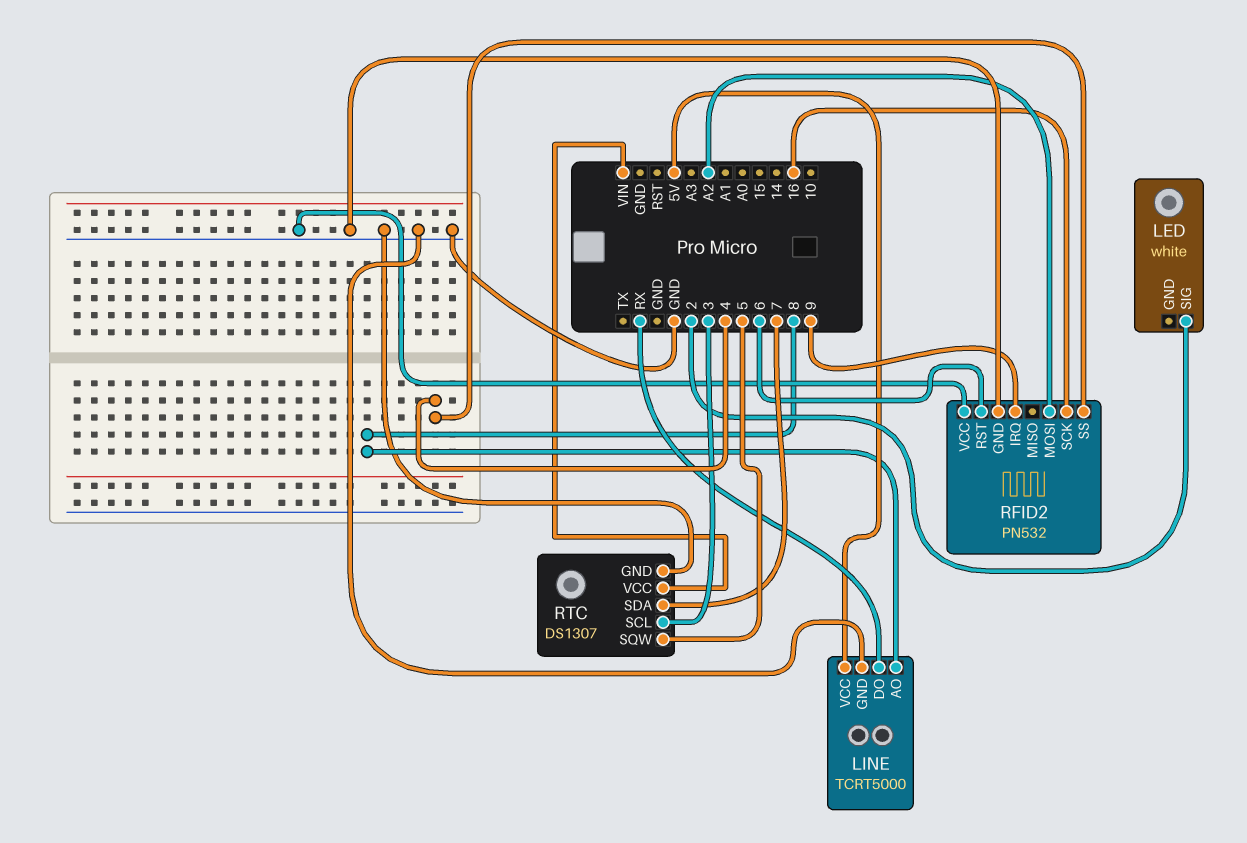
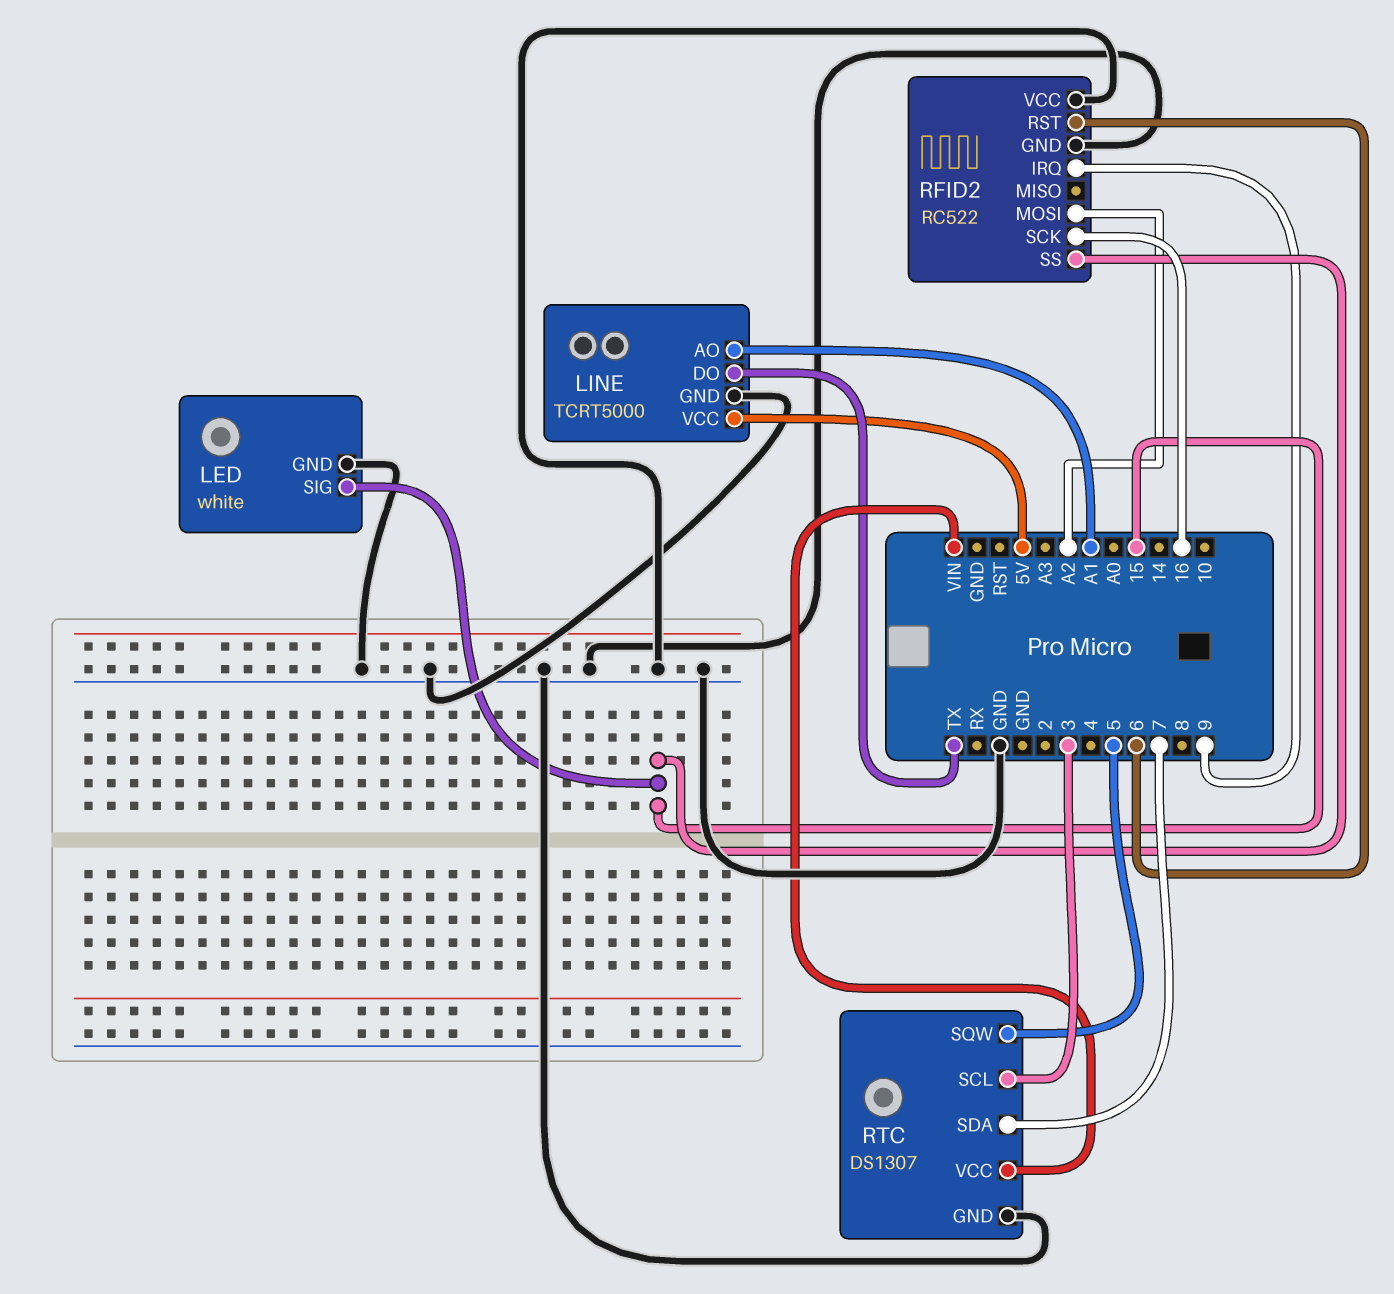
LED pin GND: none -> GND
LED pin SIG: 2 -> 15
LINE pin AO: 8 -> A1
LINE pin DO: RX -> TX
RFID2: PN532 -> RC522
RFID2 pin SS: 4 -> 15

